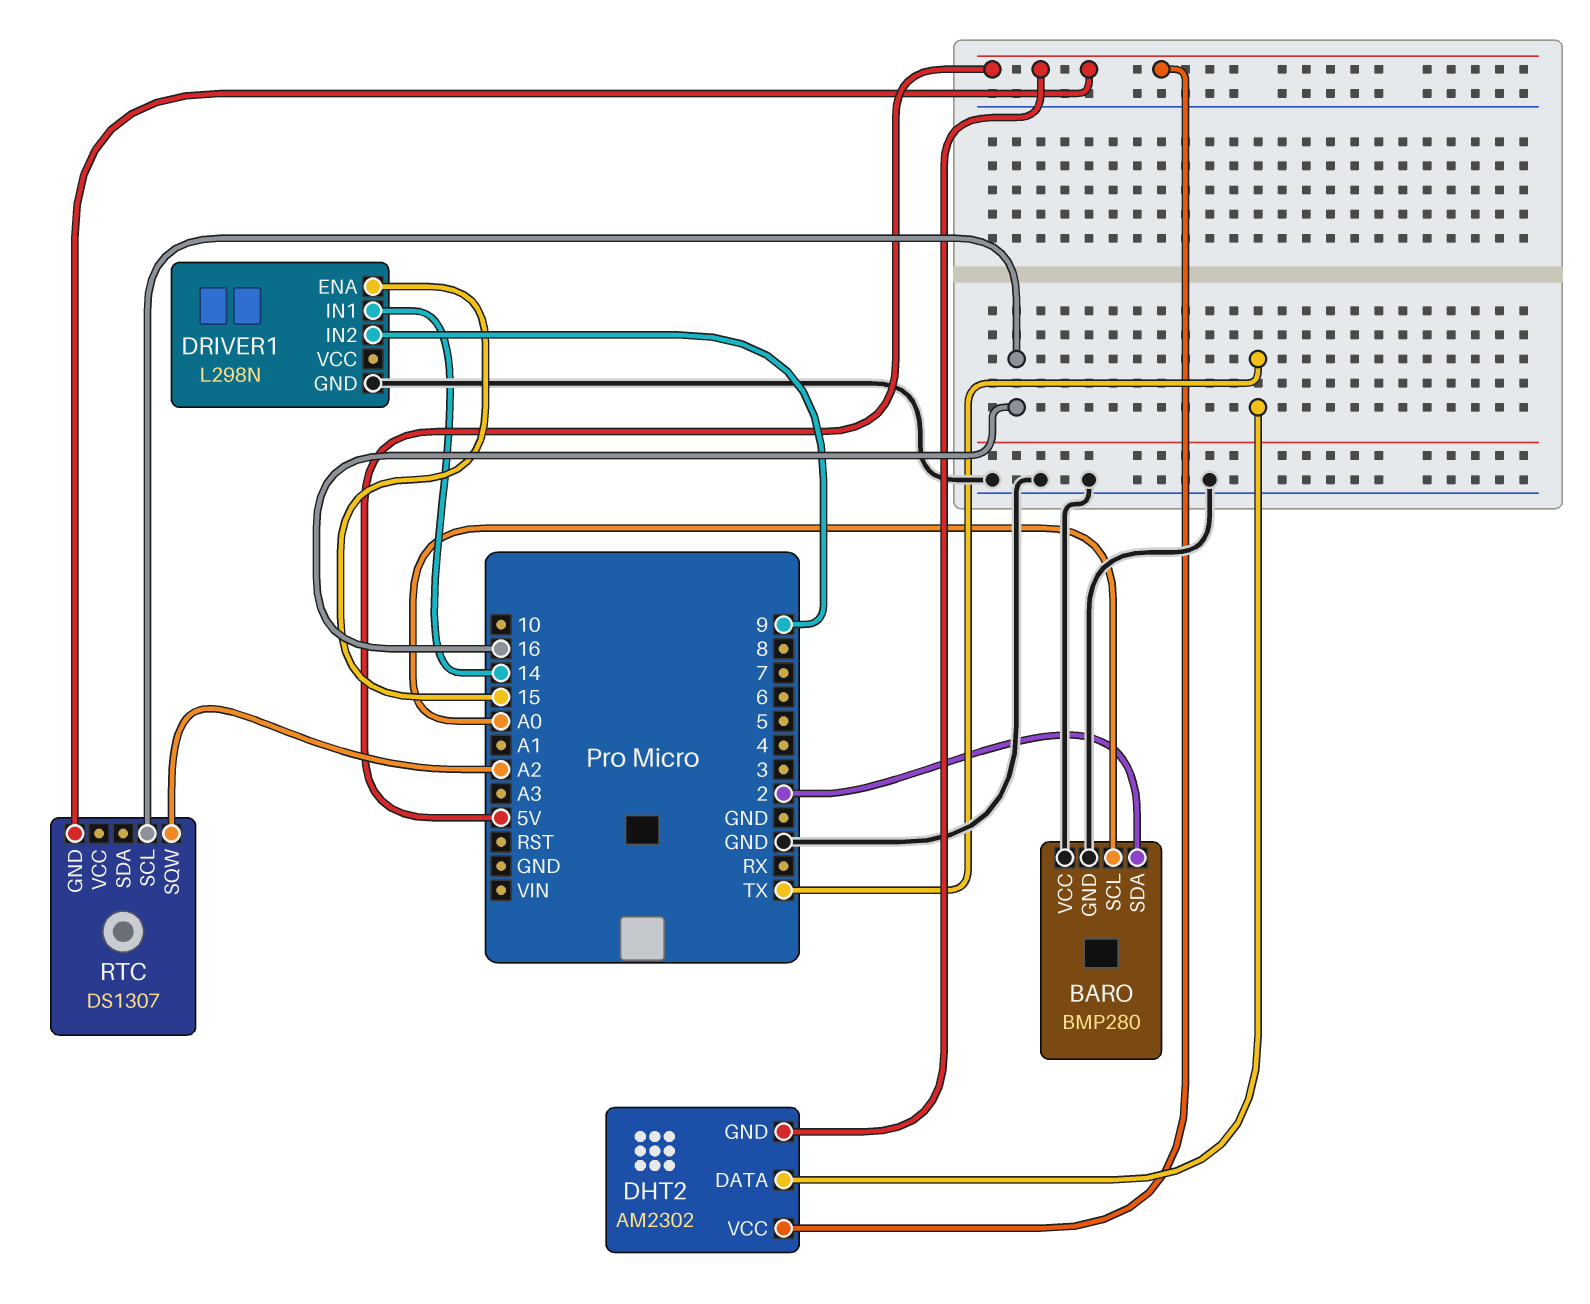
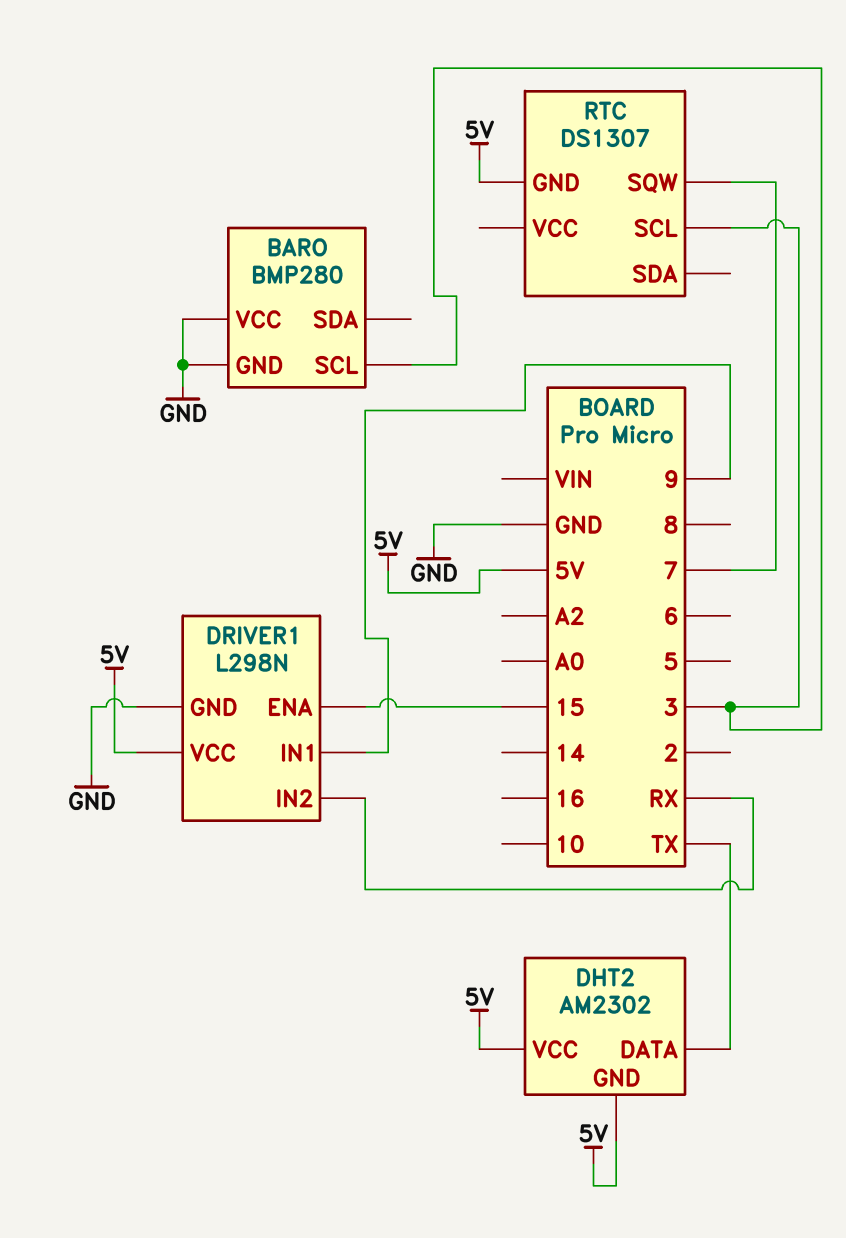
BARO pin SCL: A0 -> 3
BARO pin SDA: 2 -> none
DRIVER1 pin IN1: 14 -> 9
DRIVER1 pin IN2: 9 -> RX
DRIVER1 pin VCC: none -> 5V
RTC pin SCL: 16 -> 3
RTC pin SQW: A2 -> 7

